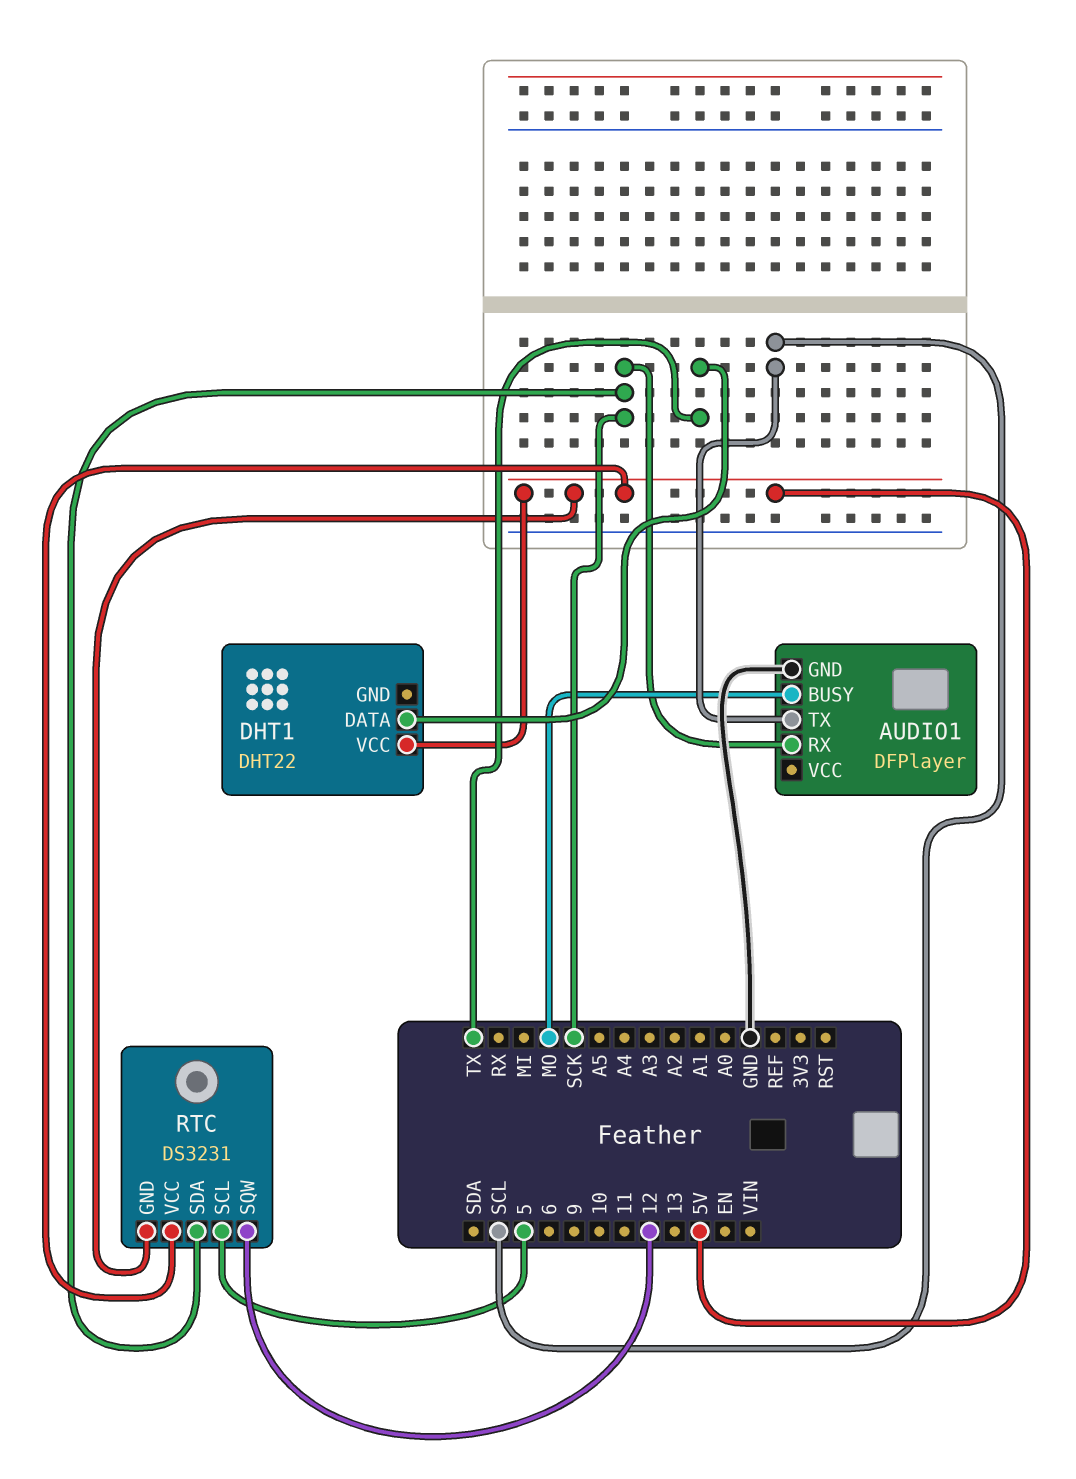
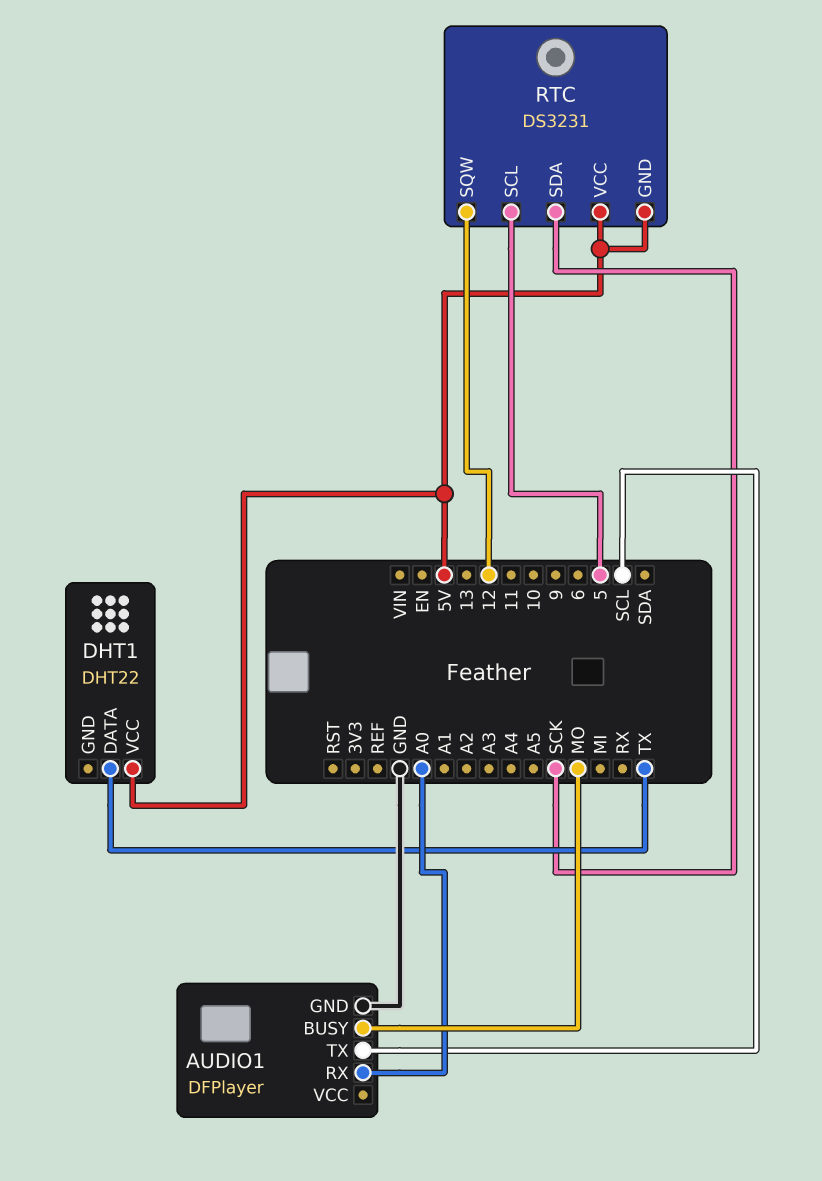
AUDIO1 pin RX: SCK -> A0

